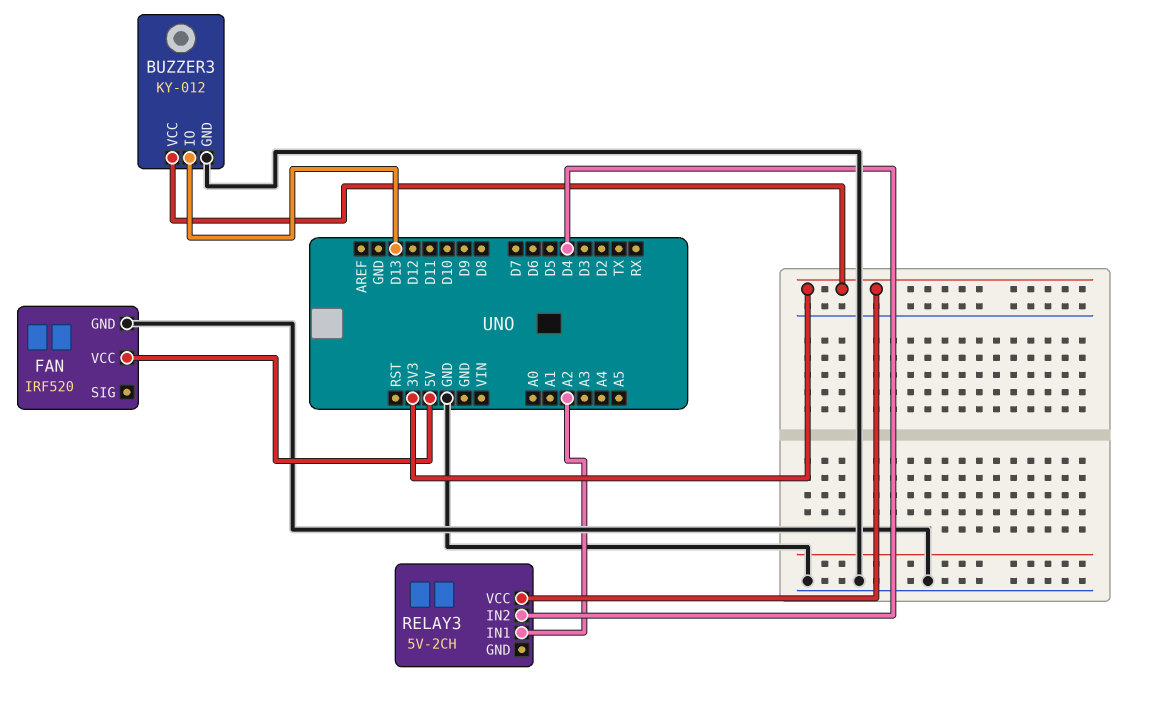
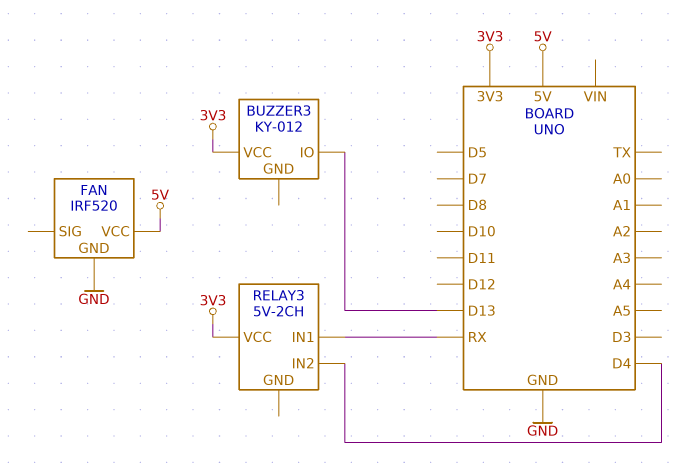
BUZZER3 pin GND: GND -> none
RELAY3 pin IN1: A2 -> RX

